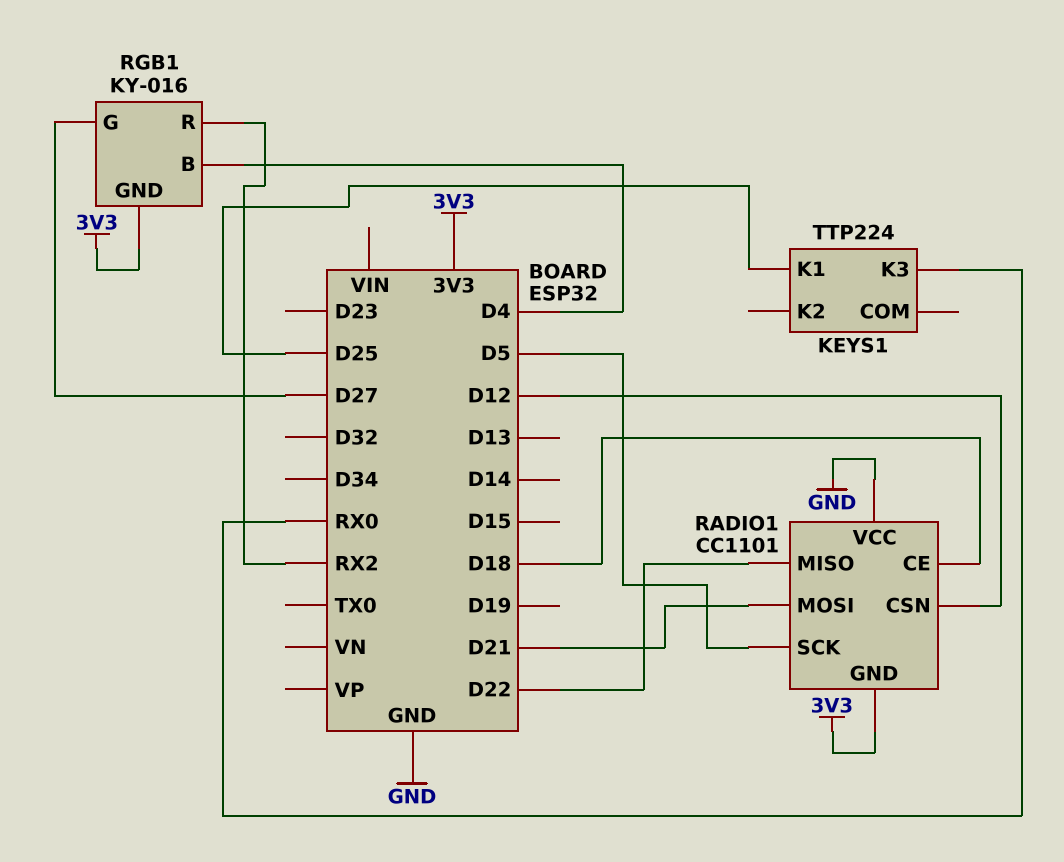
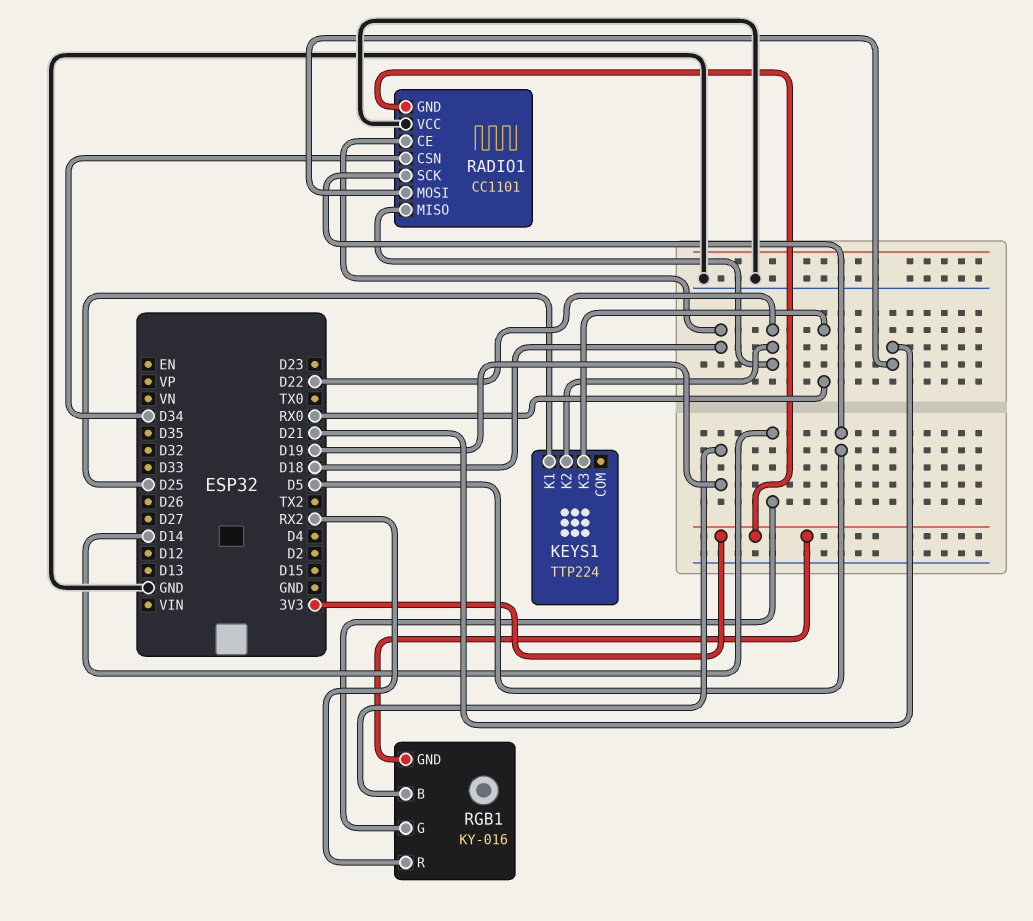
KEYS1 pin K2: none -> D22
RADIO1 pin CSN: D12 -> D34
RGB1 pin B: D4 -> D19
RGB1 pin G: D27 -> D14

